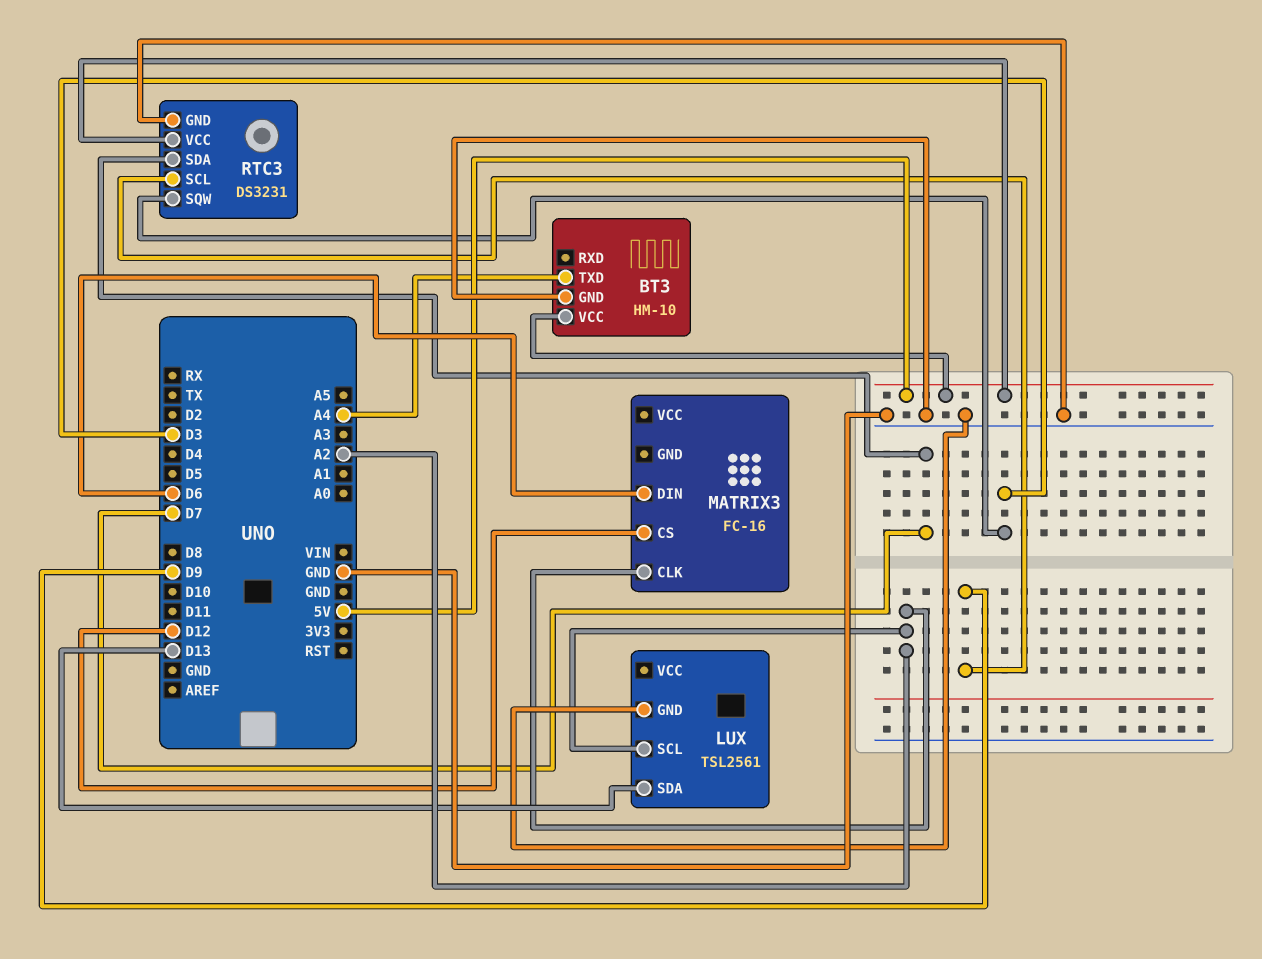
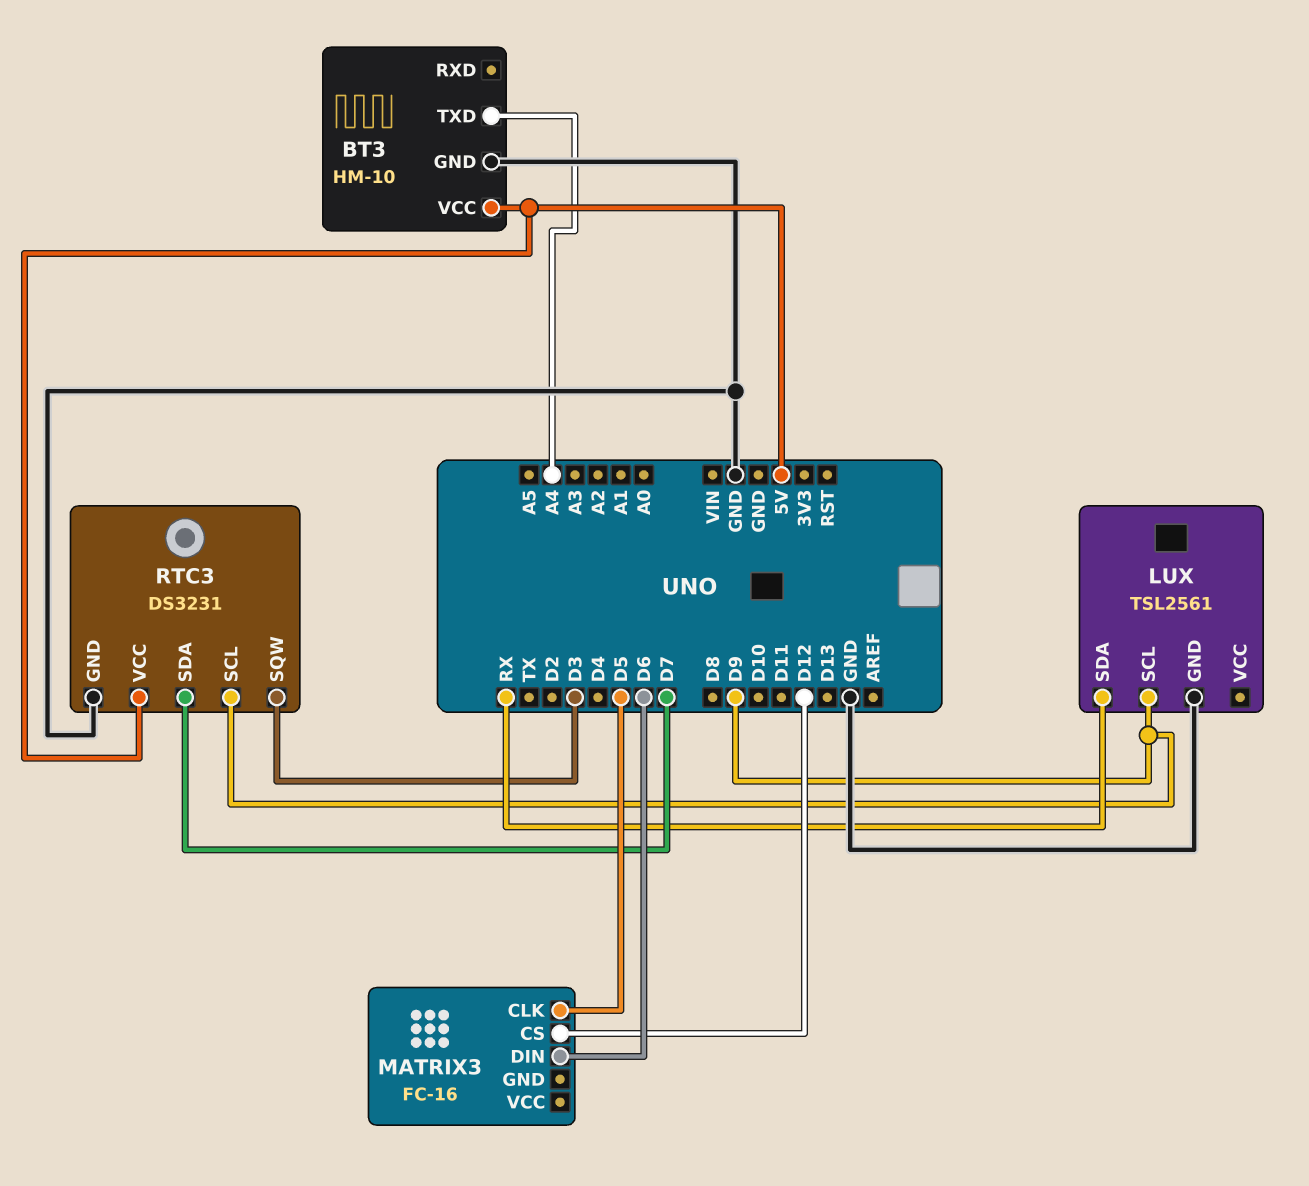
LUX pin SCL: A2 -> D9
LUX pin SDA: D13 -> RX
MATRIX3 pin CLK: A2 -> D5

